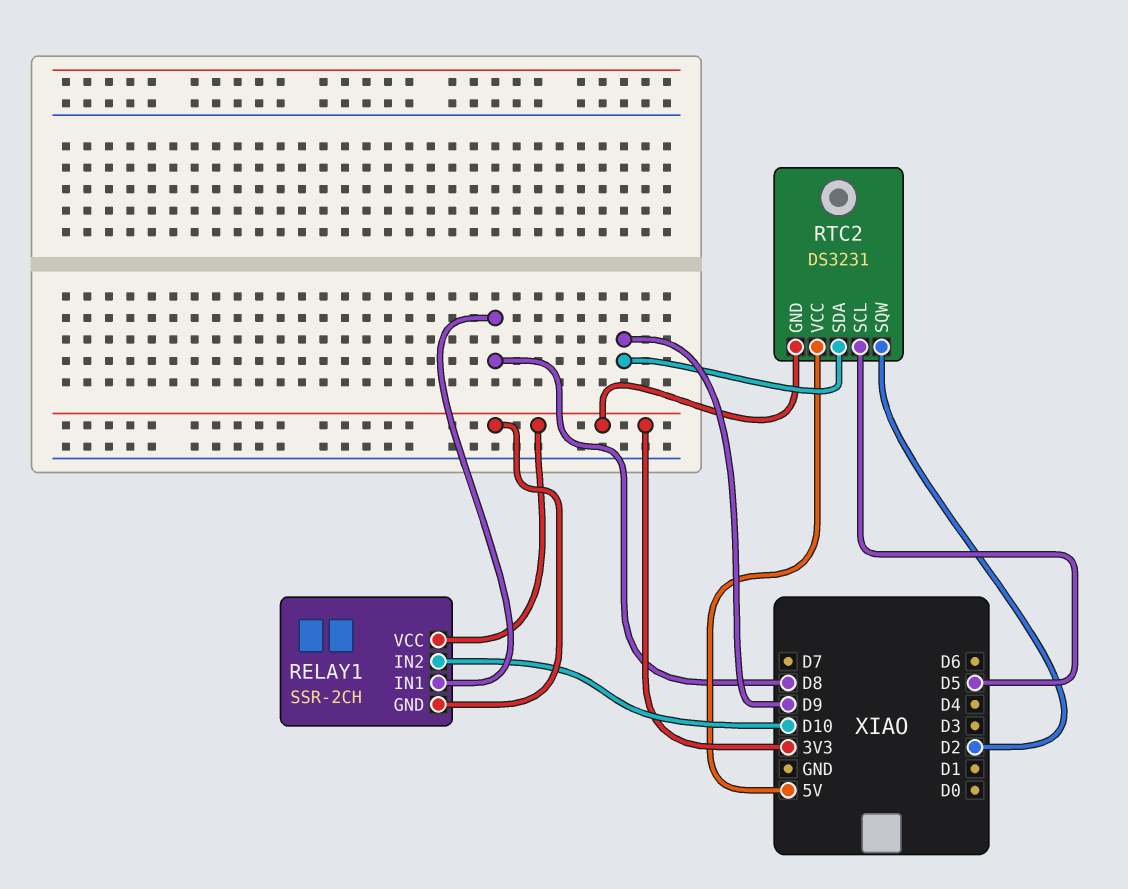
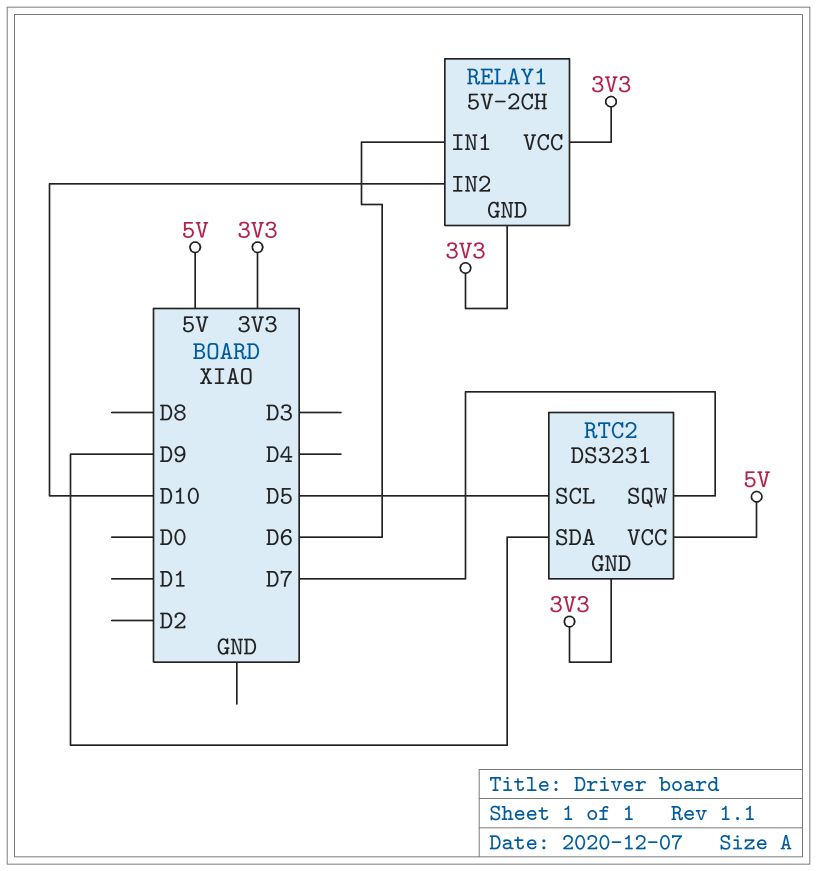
RELAY1: SSR-2CH -> 5V-2CH
RELAY1 pin IN1: D8 -> D6
RTC2 pin SQW: D2 -> D7

